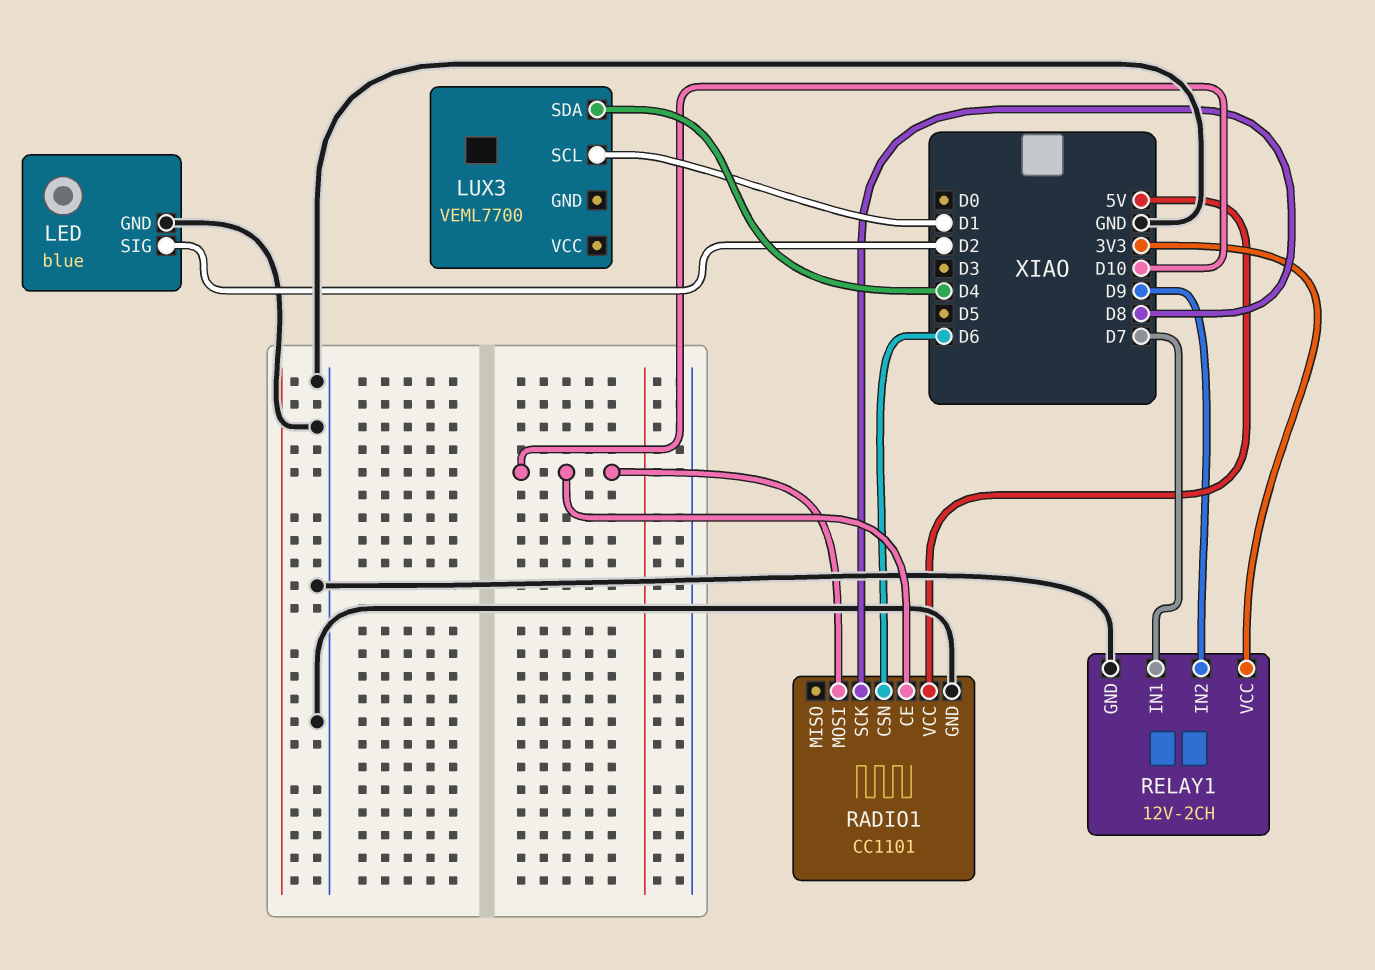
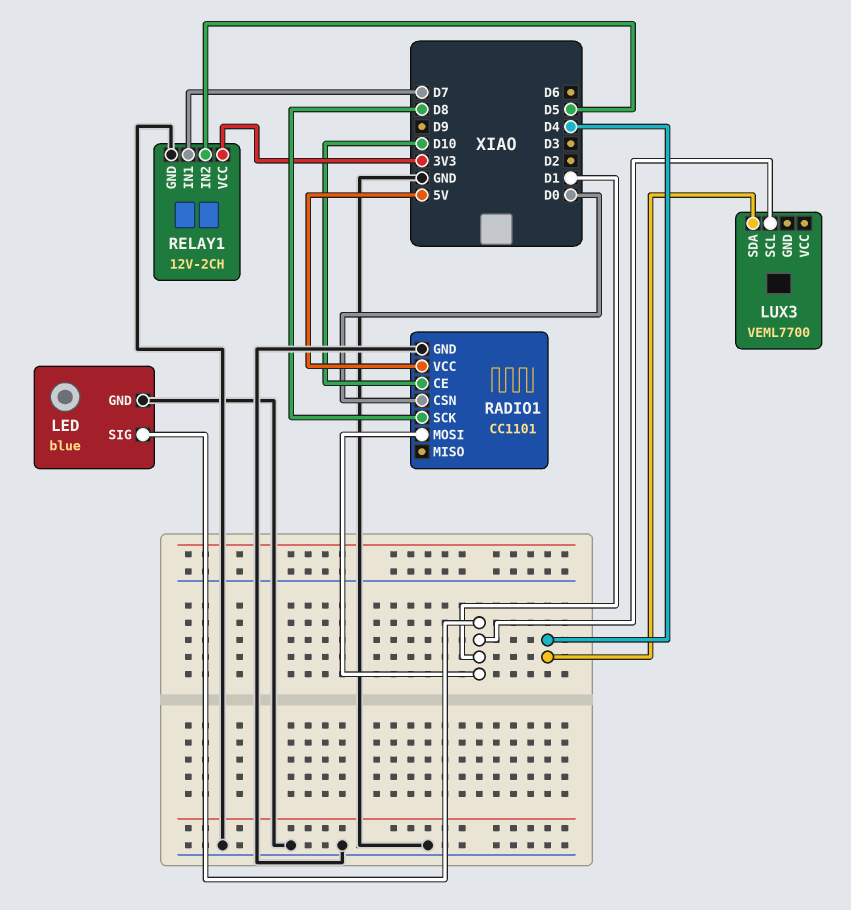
LED pin SIG: D2 -> D1
RADIO1 pin CSN: D6 -> D0
RADIO1 pin MOSI: D10 -> D1
RELAY1 pin IN2: D9 -> D5

